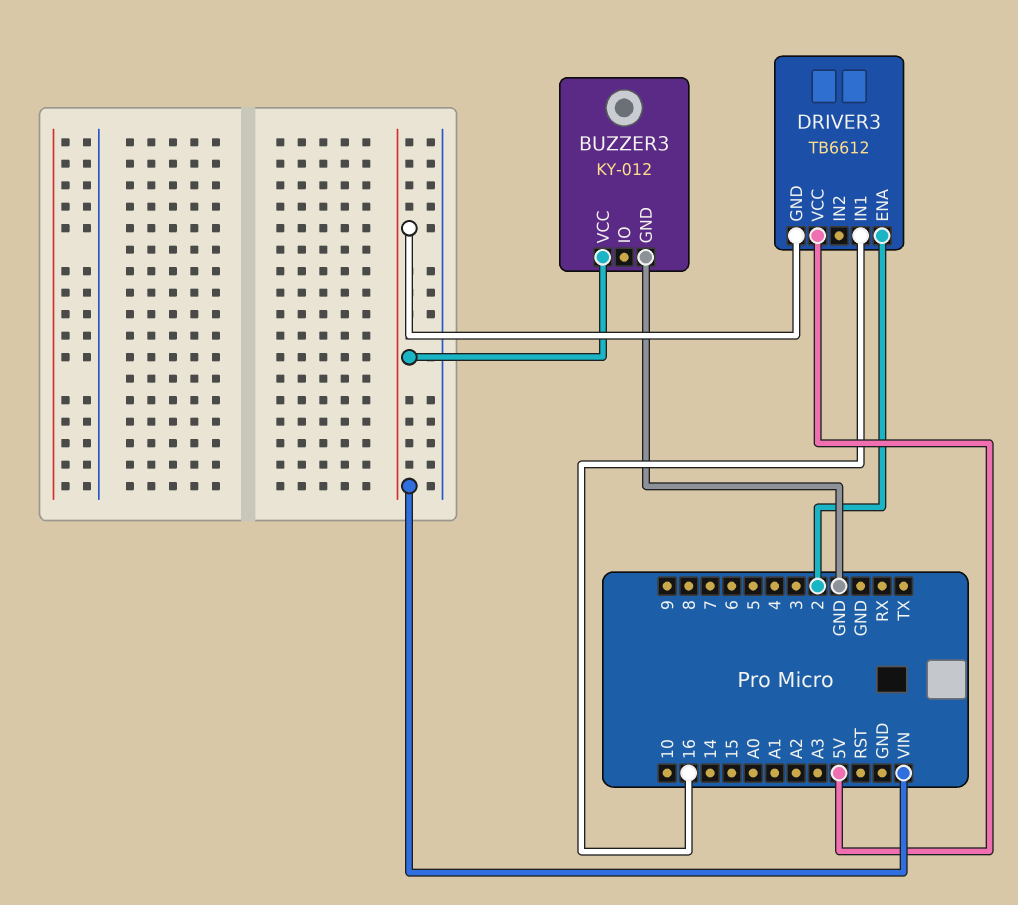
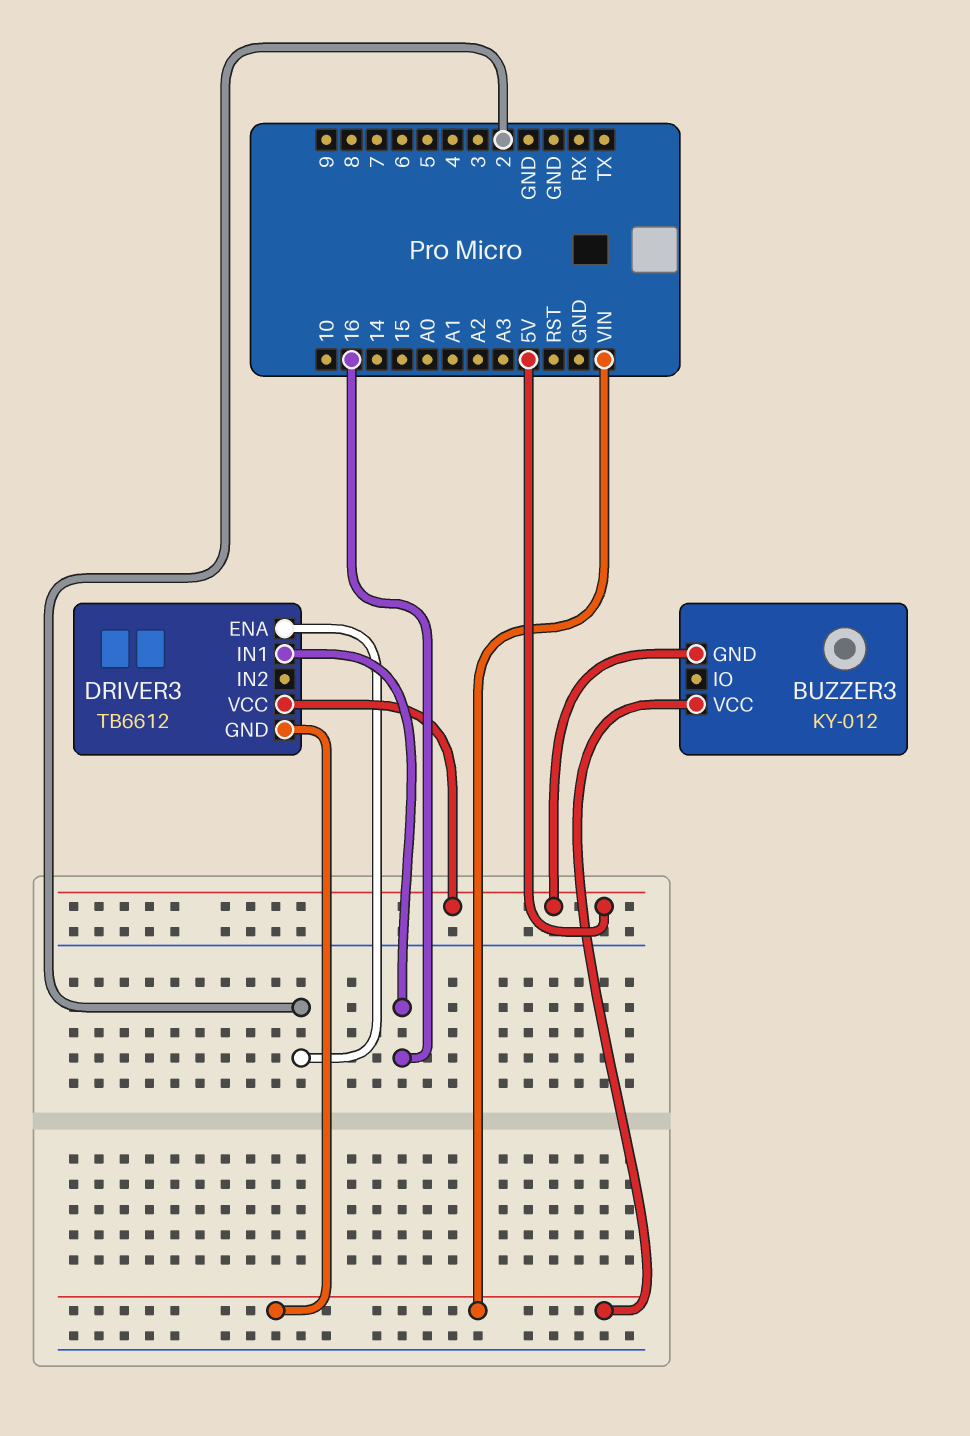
BUZZER3 pin GND: GND -> 5V

